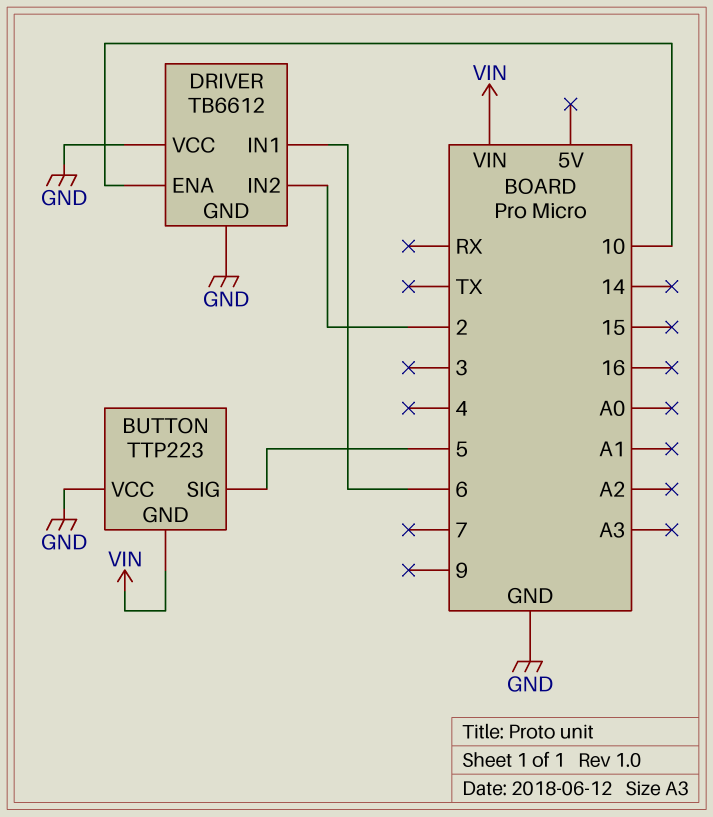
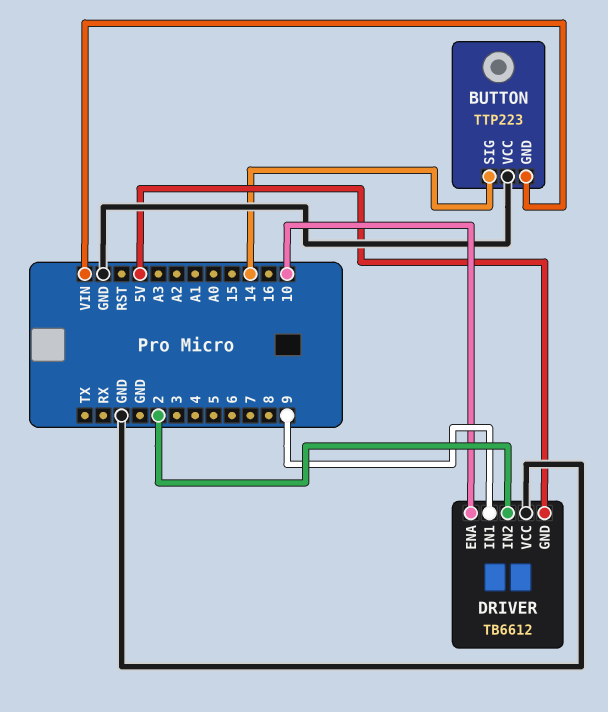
BUTTON pin SIG: 5 -> 14
DRIVER pin GND: GND -> 5V
DRIVER pin IN1: 6 -> 9

